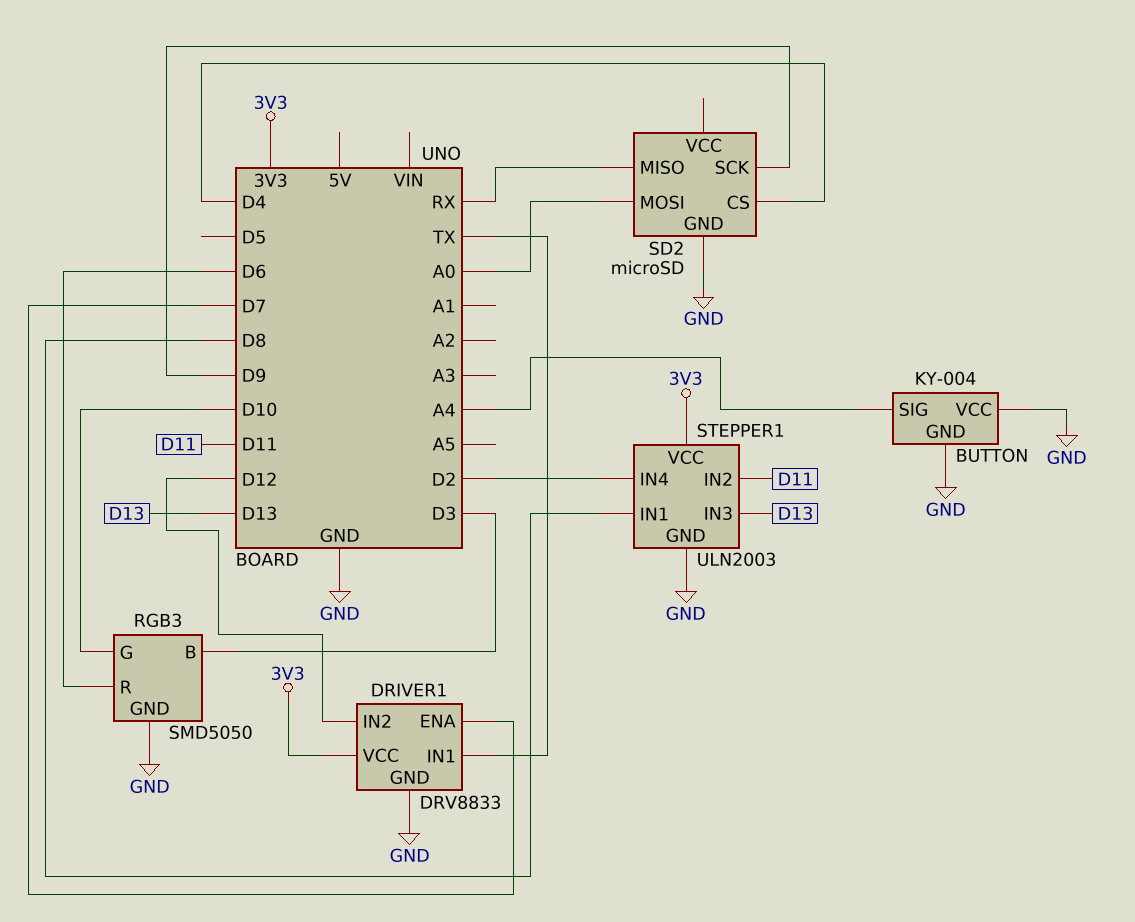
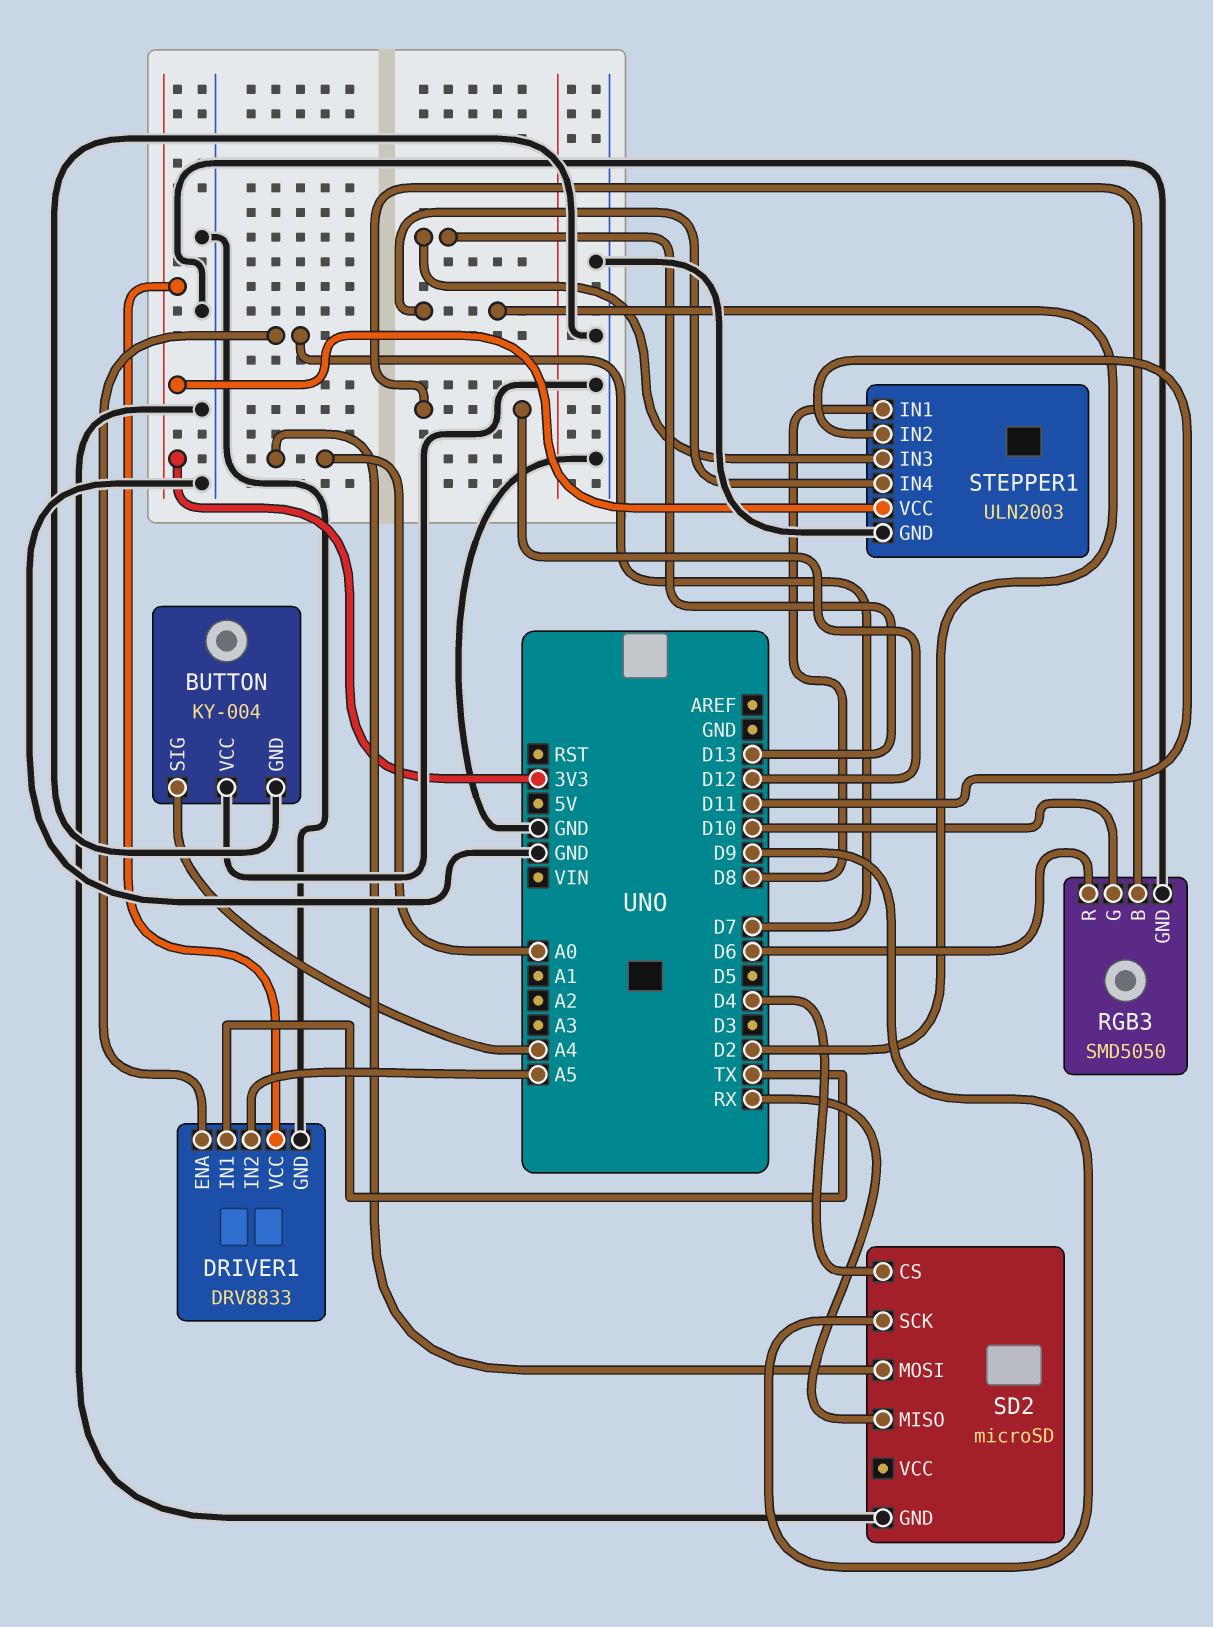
DRIVER1 pin IN2: D12 -> A5
RGB3 pin B: D3 -> D12

